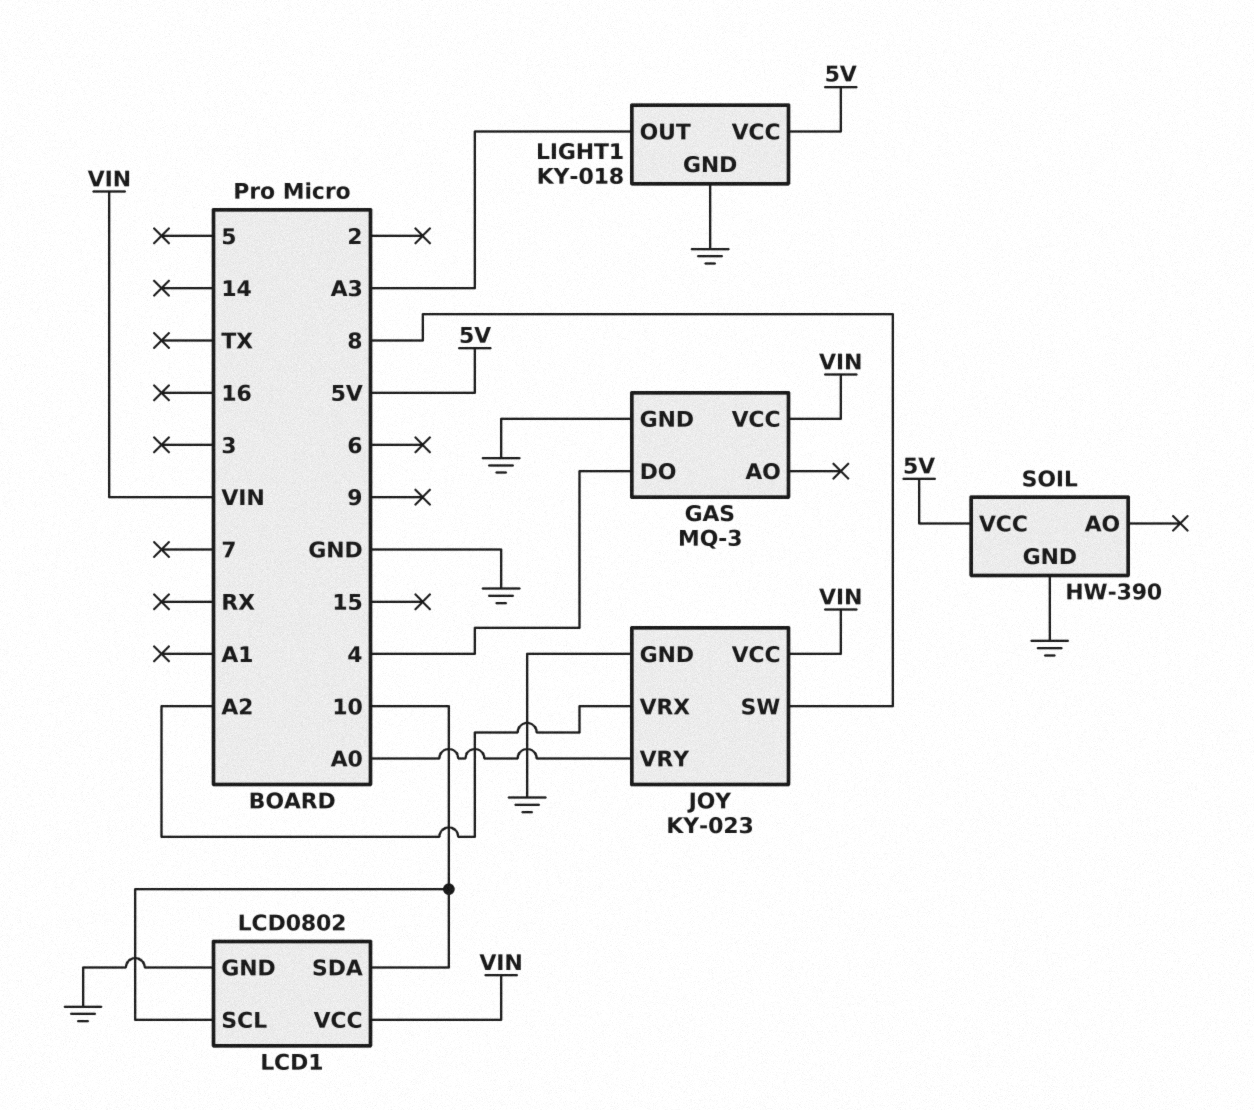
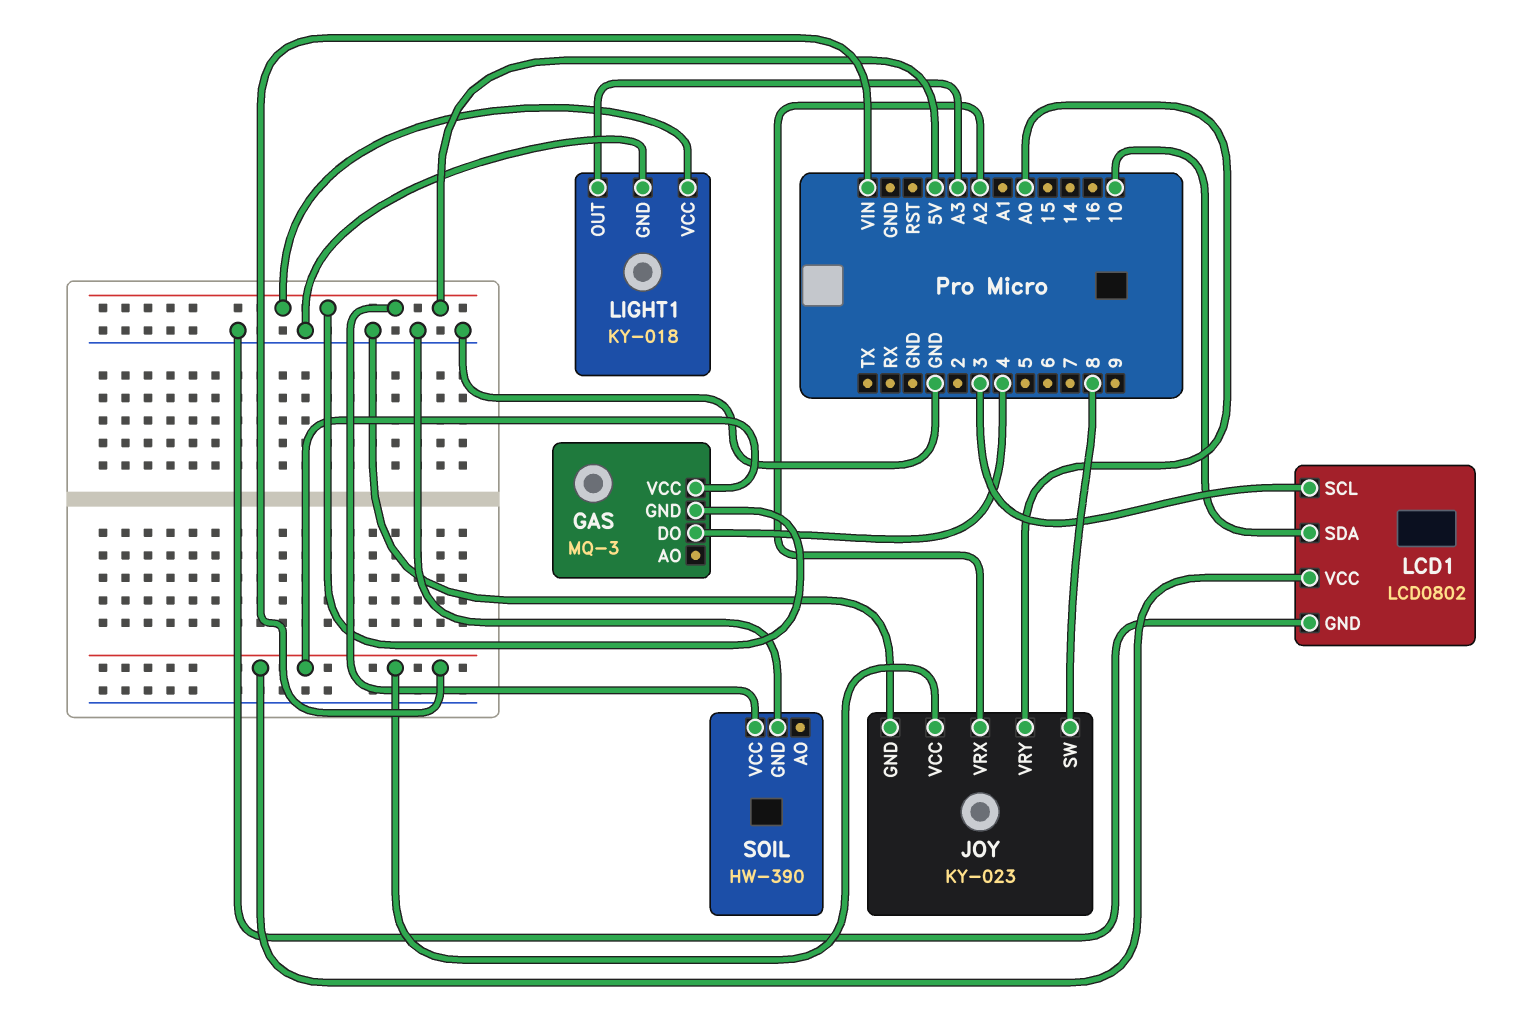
GAS pin GND: GND -> 5V
LCD1 pin SCL: 10 -> 3

